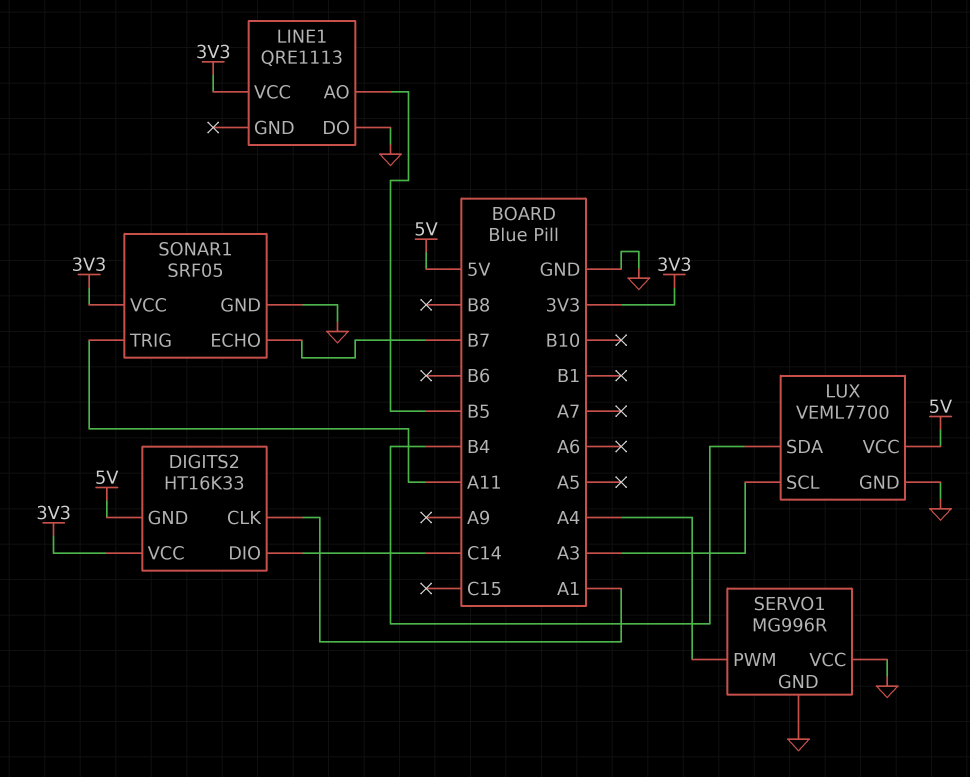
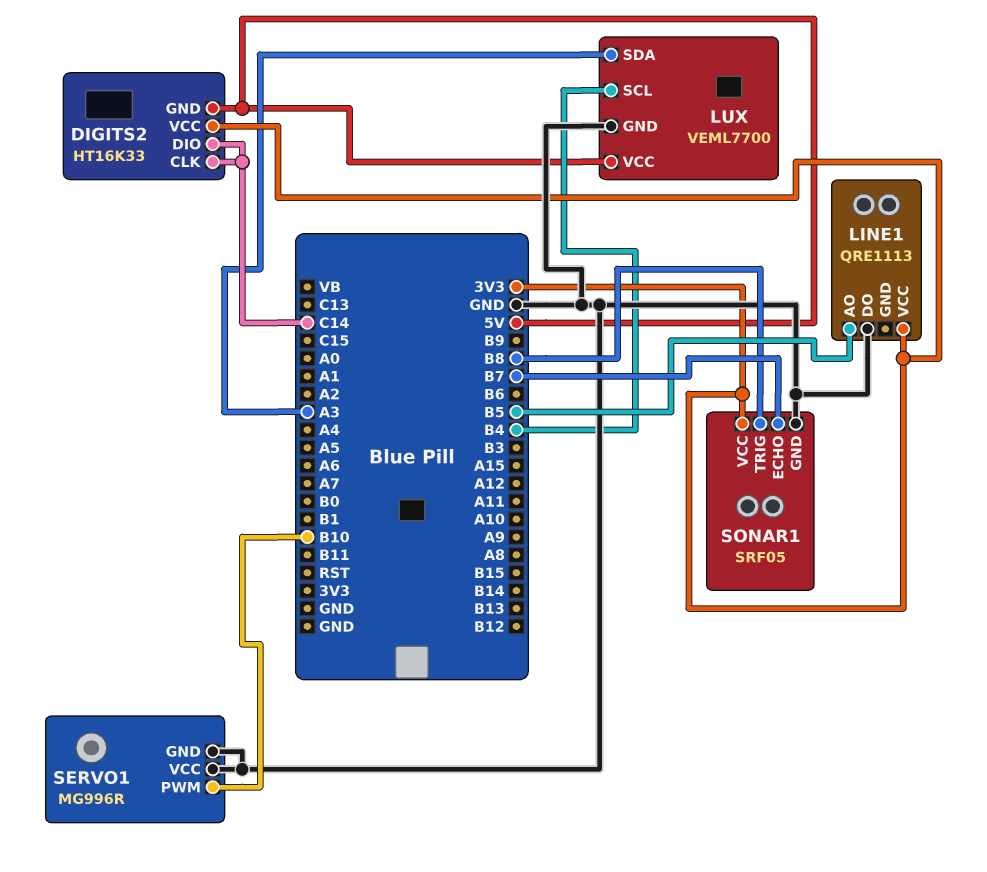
DIGITS2 pin CLK: A1 -> C14
LUX pin SCL: A3 -> B4
LUX pin SDA: B4 -> A3
SERVO1 pin PWM: A4 -> B10
SONAR1 pin TRIG: A11 -> B8

